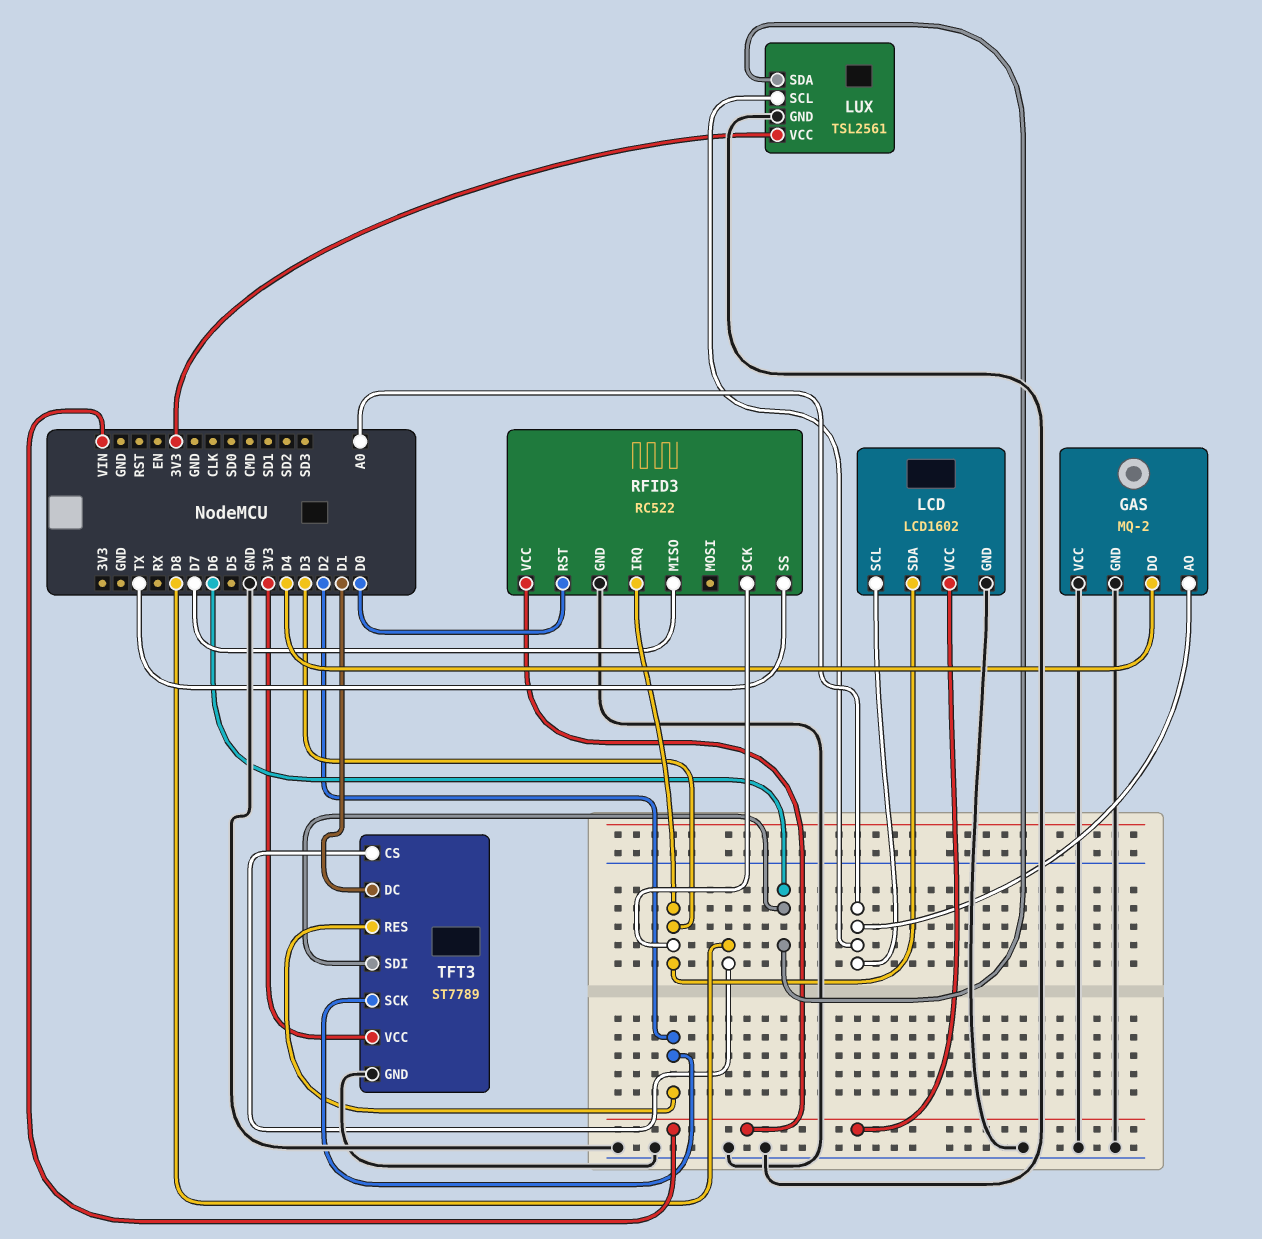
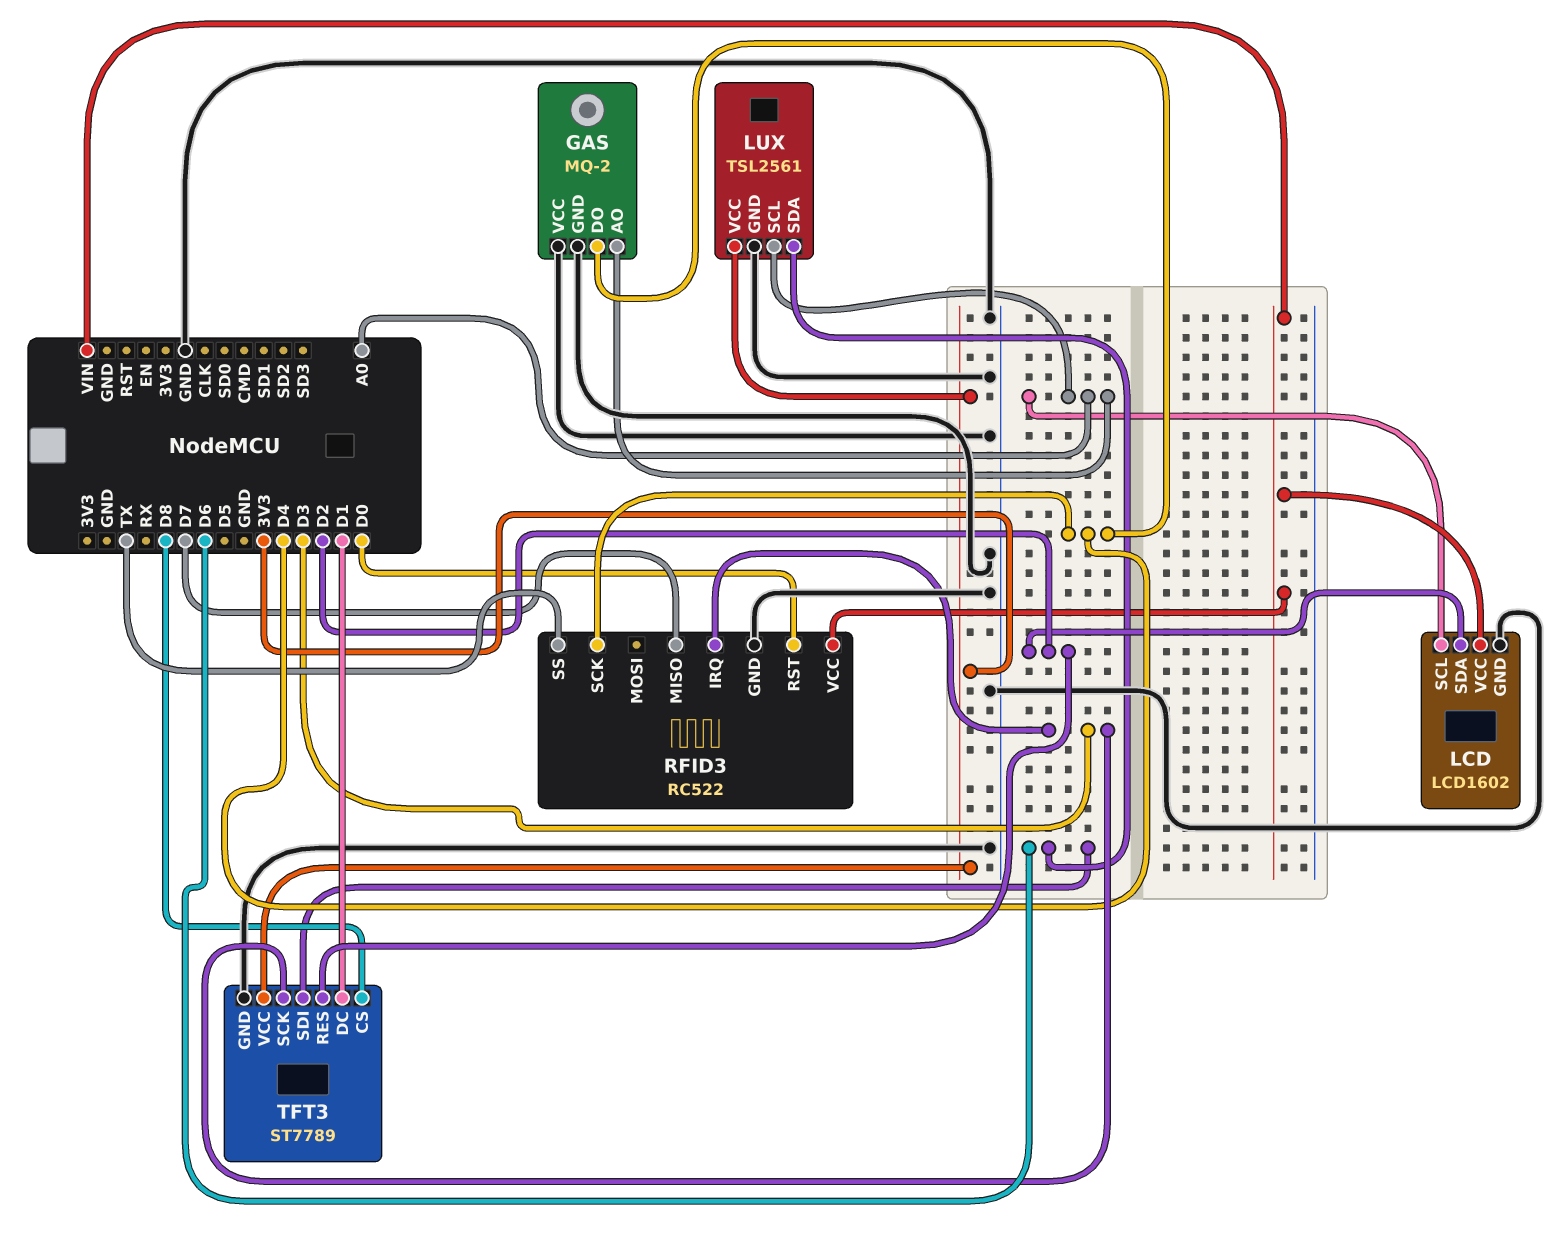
LCD pin SDA: D3 -> D2
RFID3 pin SCK: D3 -> D4
TFT3 pin SCK: D2 -> D3

